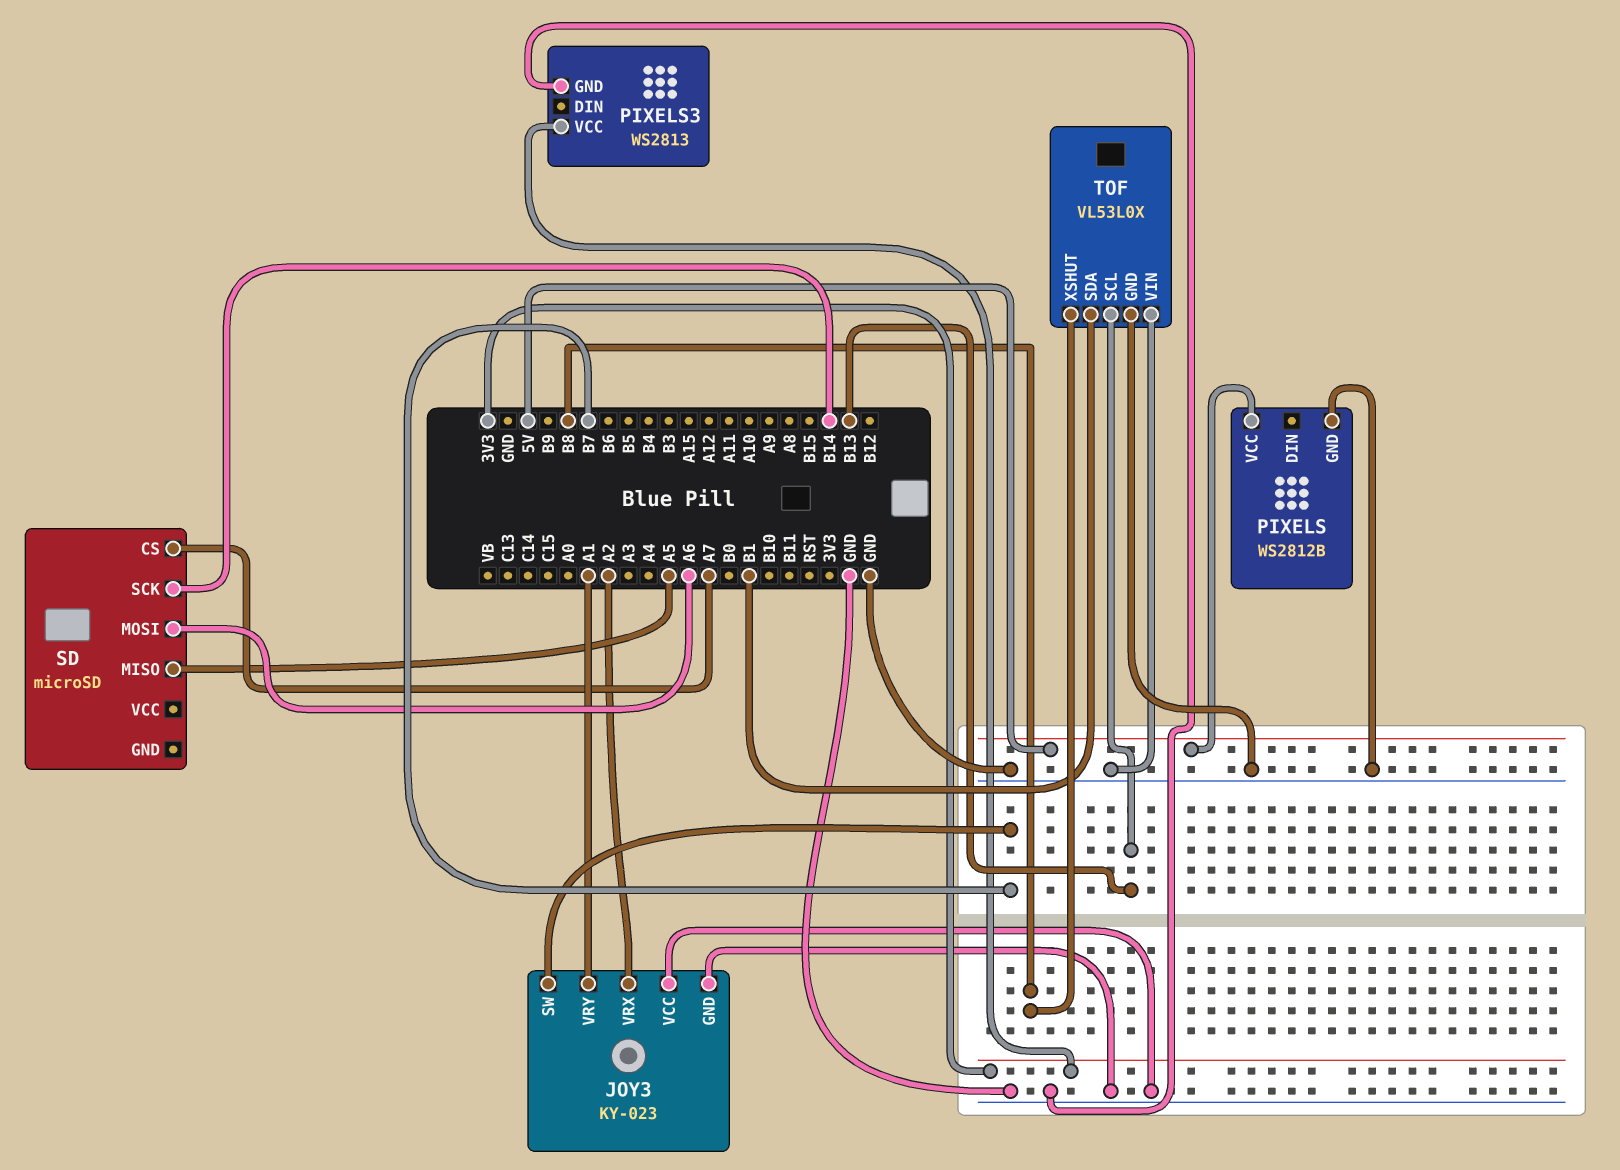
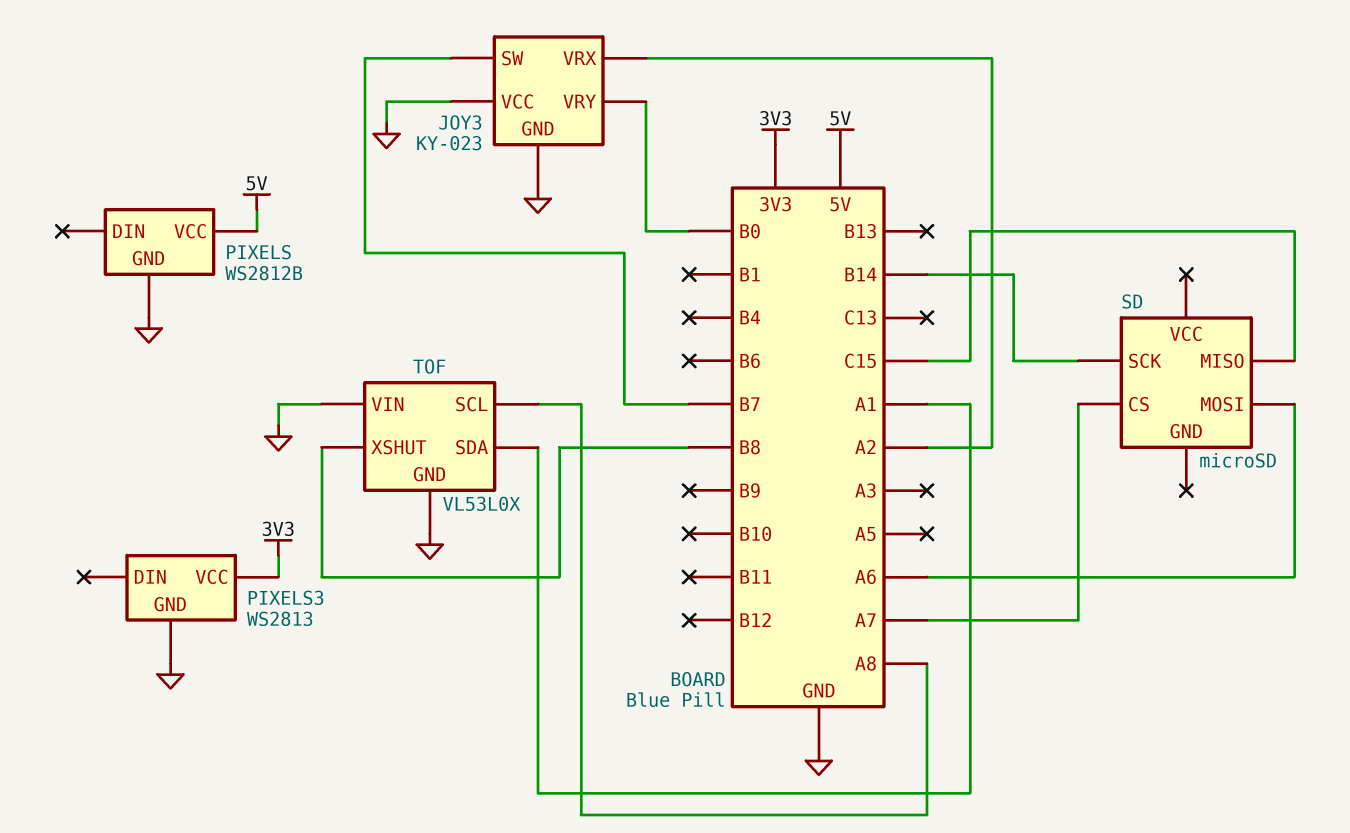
JOY3 pin VRY: A1 -> B0
SD pin MISO: A5 -> C15
TOF pin SCL: B13 -> A8
TOF pin SDA: B1 -> A1

